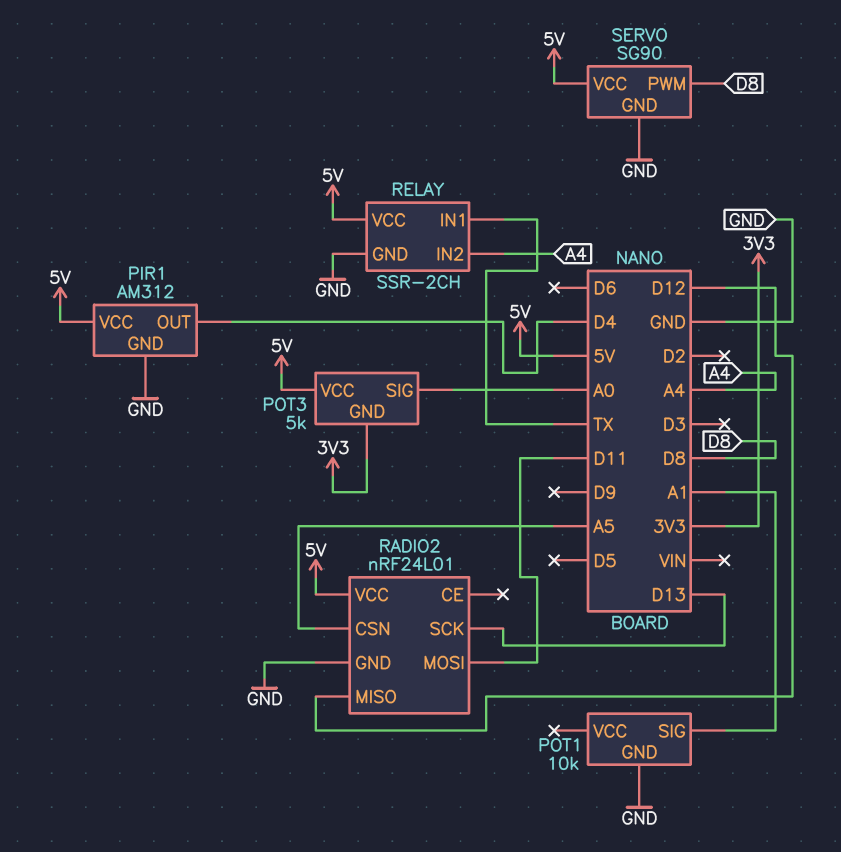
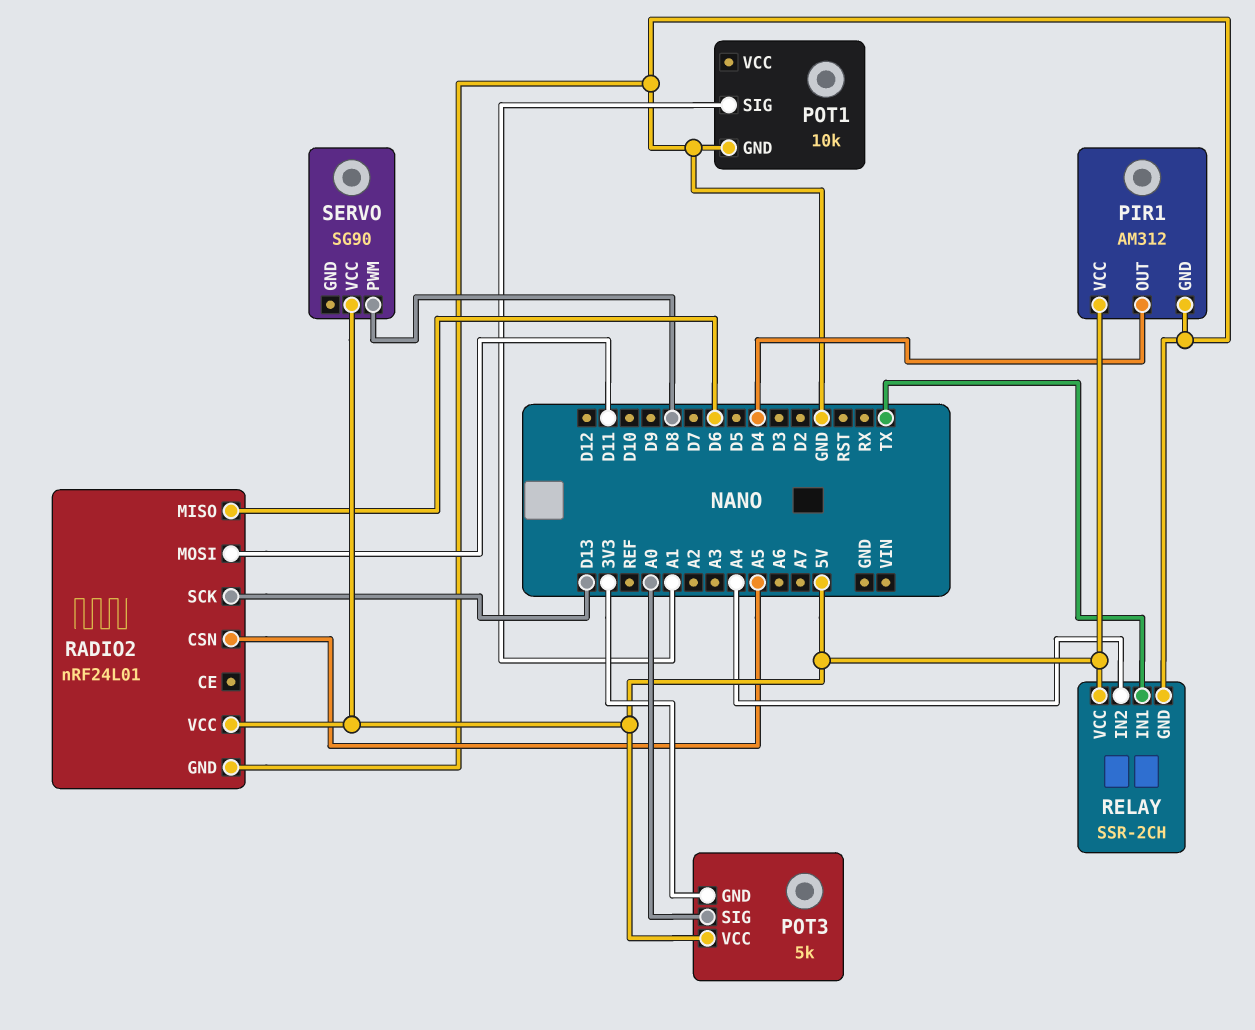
RADIO2 pin MISO: D12 -> D6
SERVO pin GND: GND -> none

